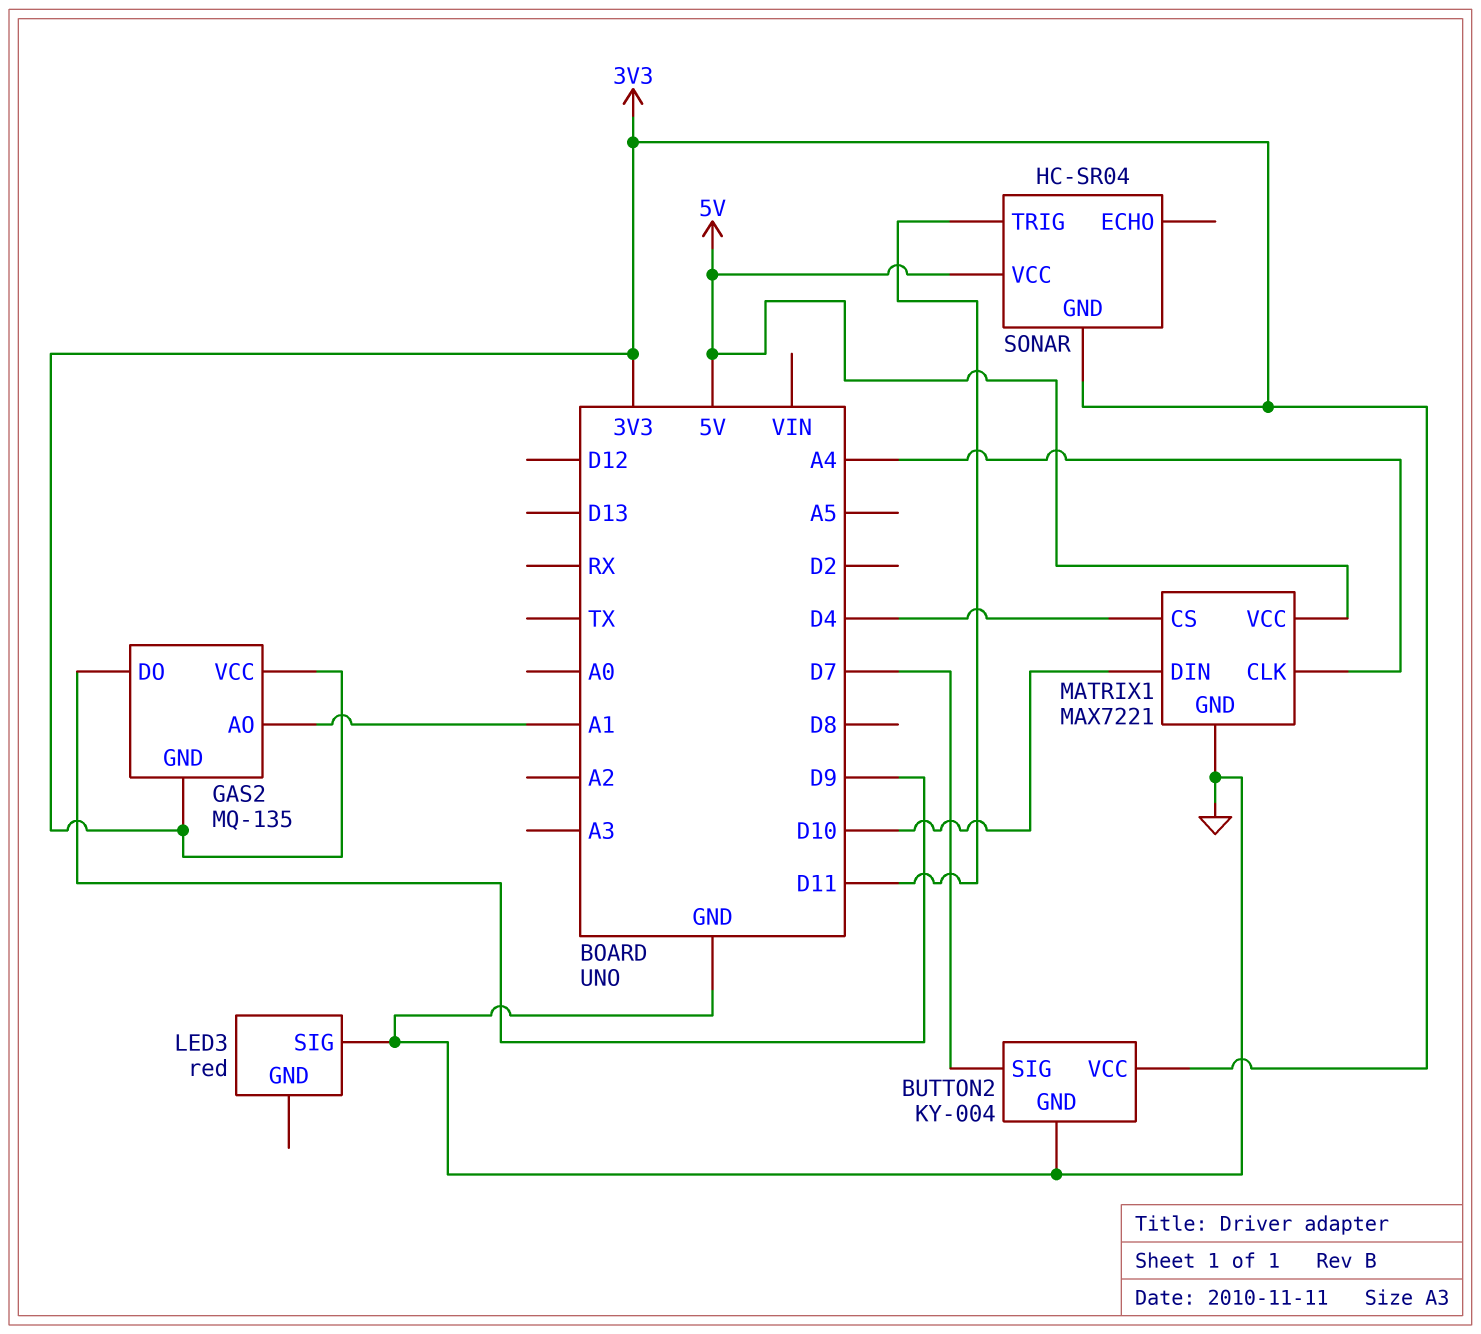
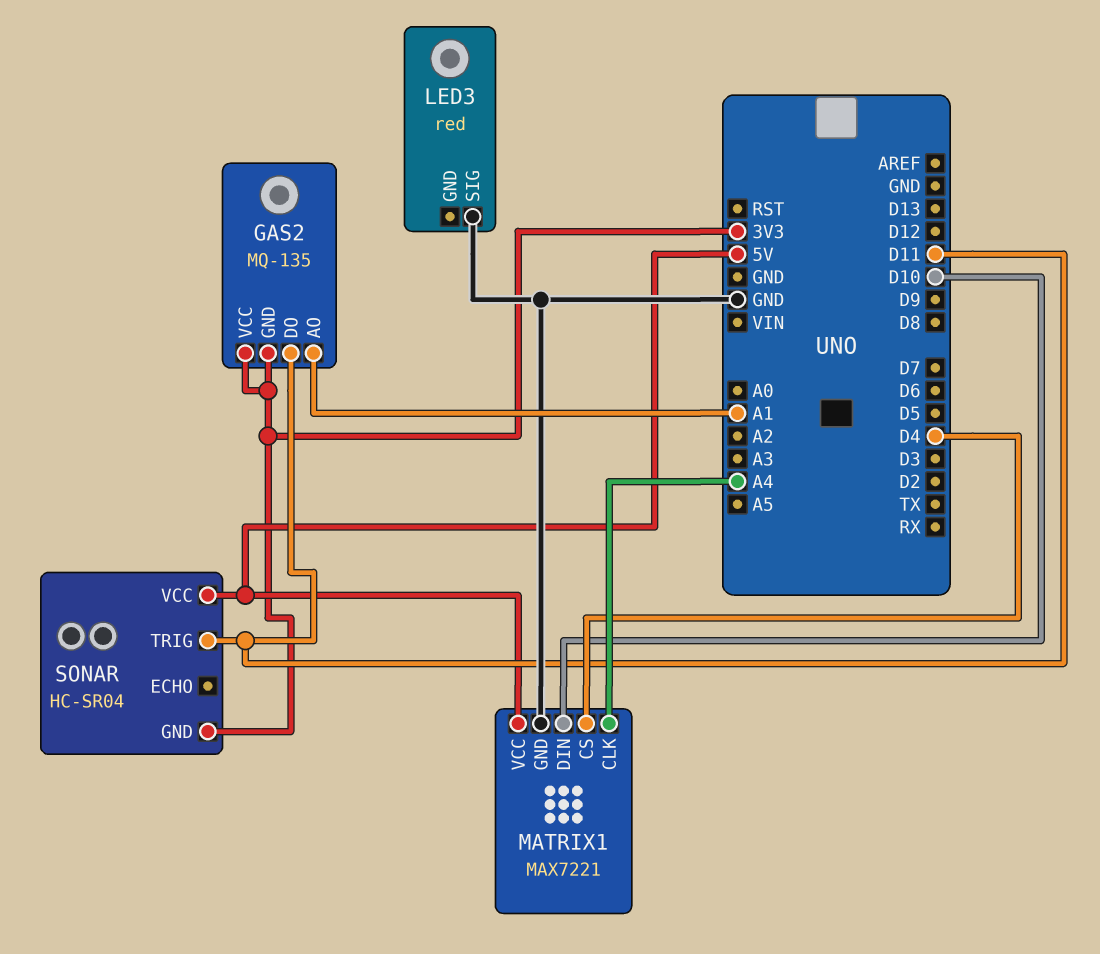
BUTTON2: KY-004 -> none
BUTTON2 pin GND: GND -> none
BUTTON2 pin SIG: D7 -> none
BUTTON2 pin VCC: 3V3 -> none
GAS2 pin DO: D9 -> D11

